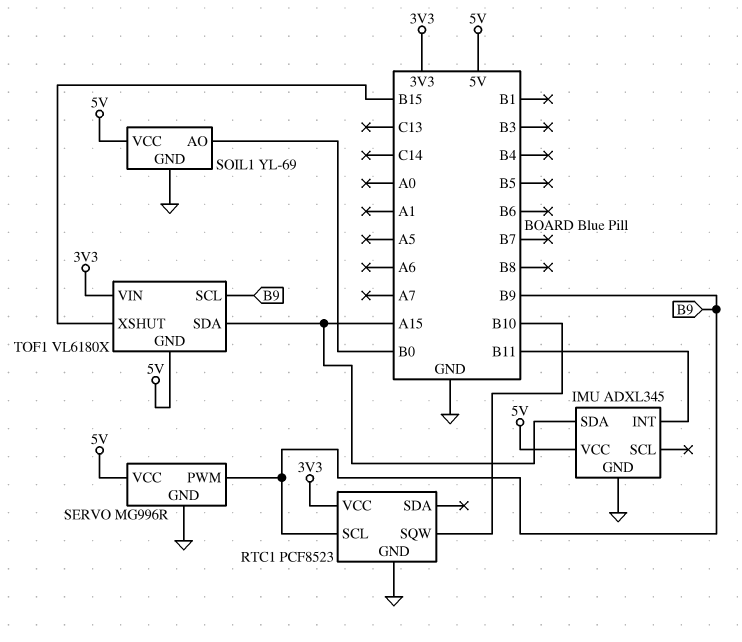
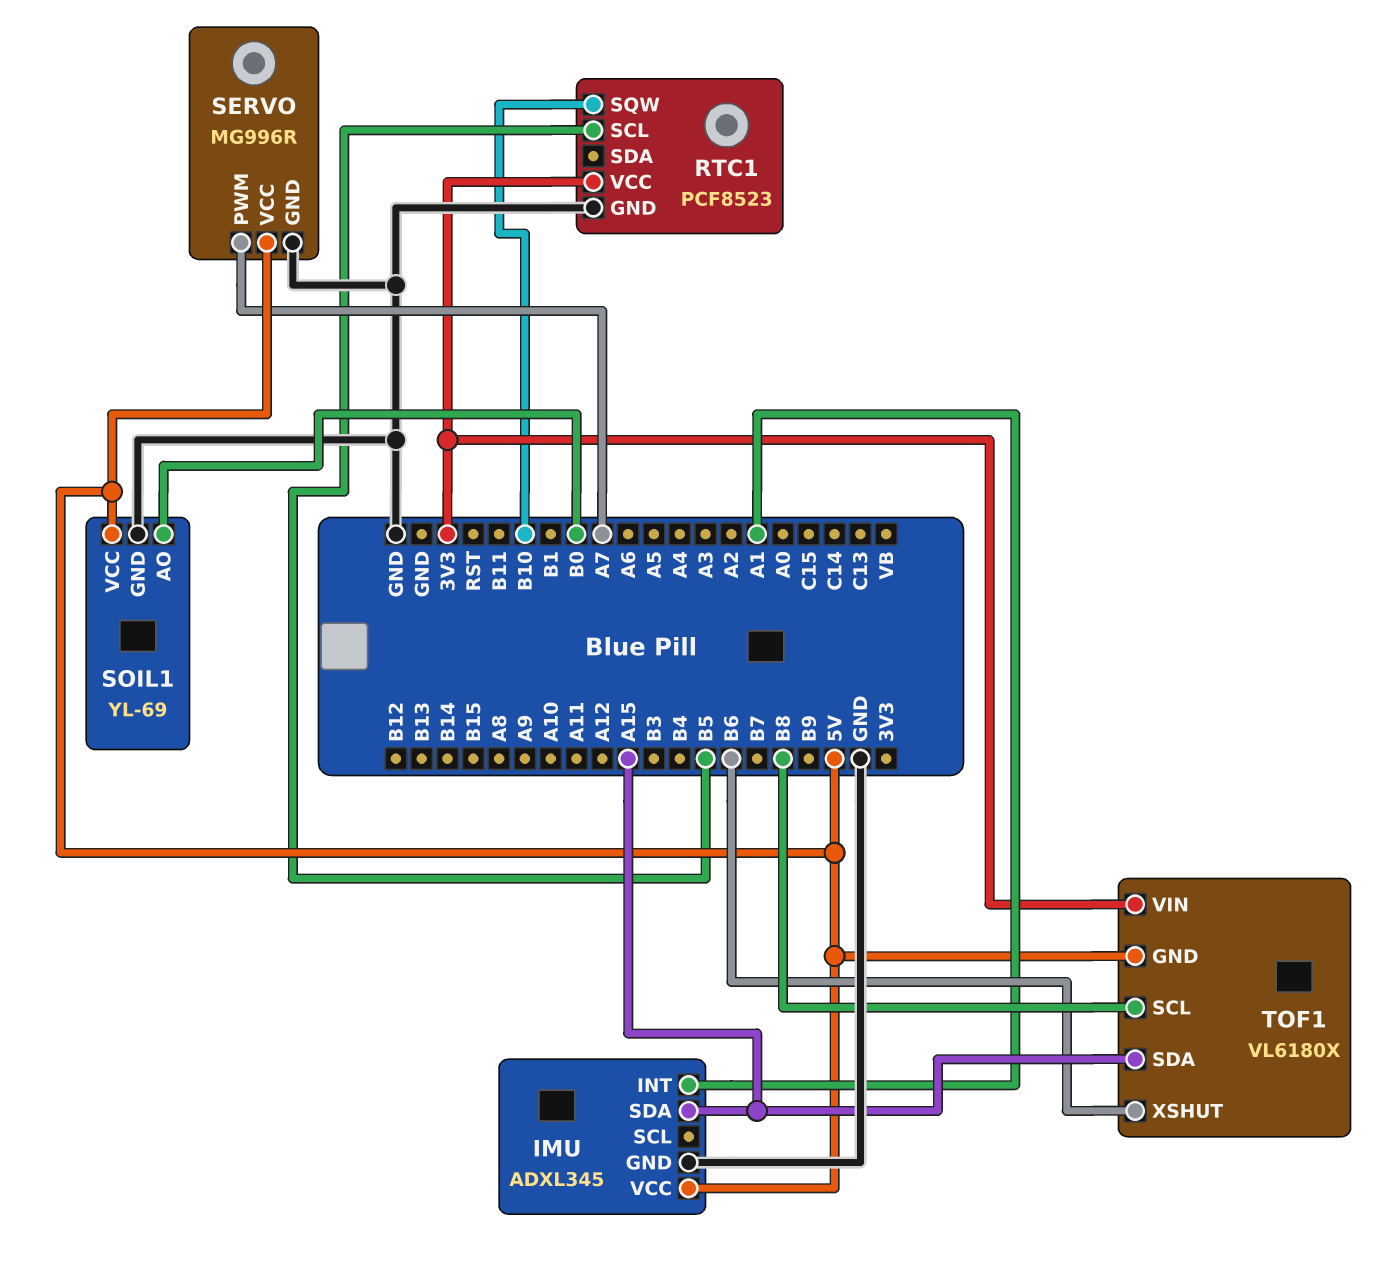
IMU pin INT: B11 -> A1
RTC1 pin SCL: B9 -> B5
SERVO pin PWM: B9 -> A7
TOF1 pin SCL: B9 -> B8
TOF1 pin XSHUT: B15 -> B6

